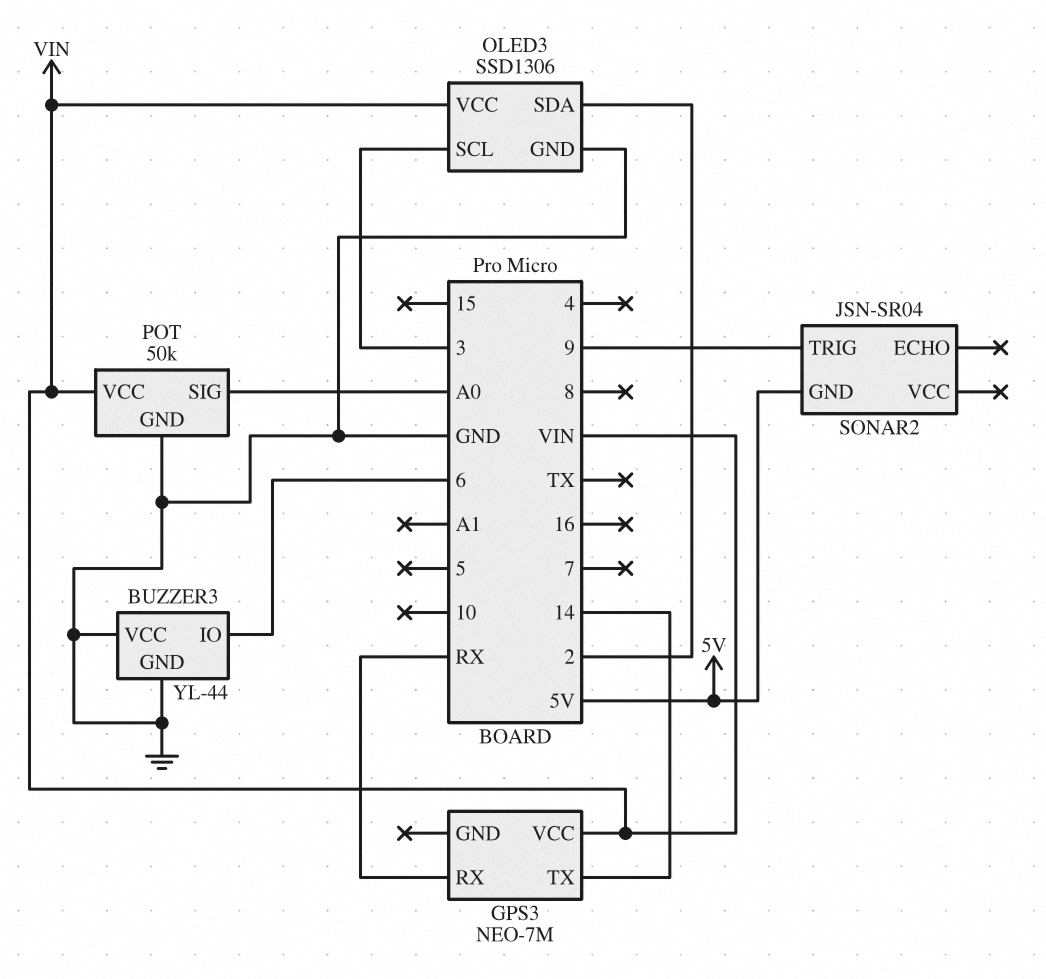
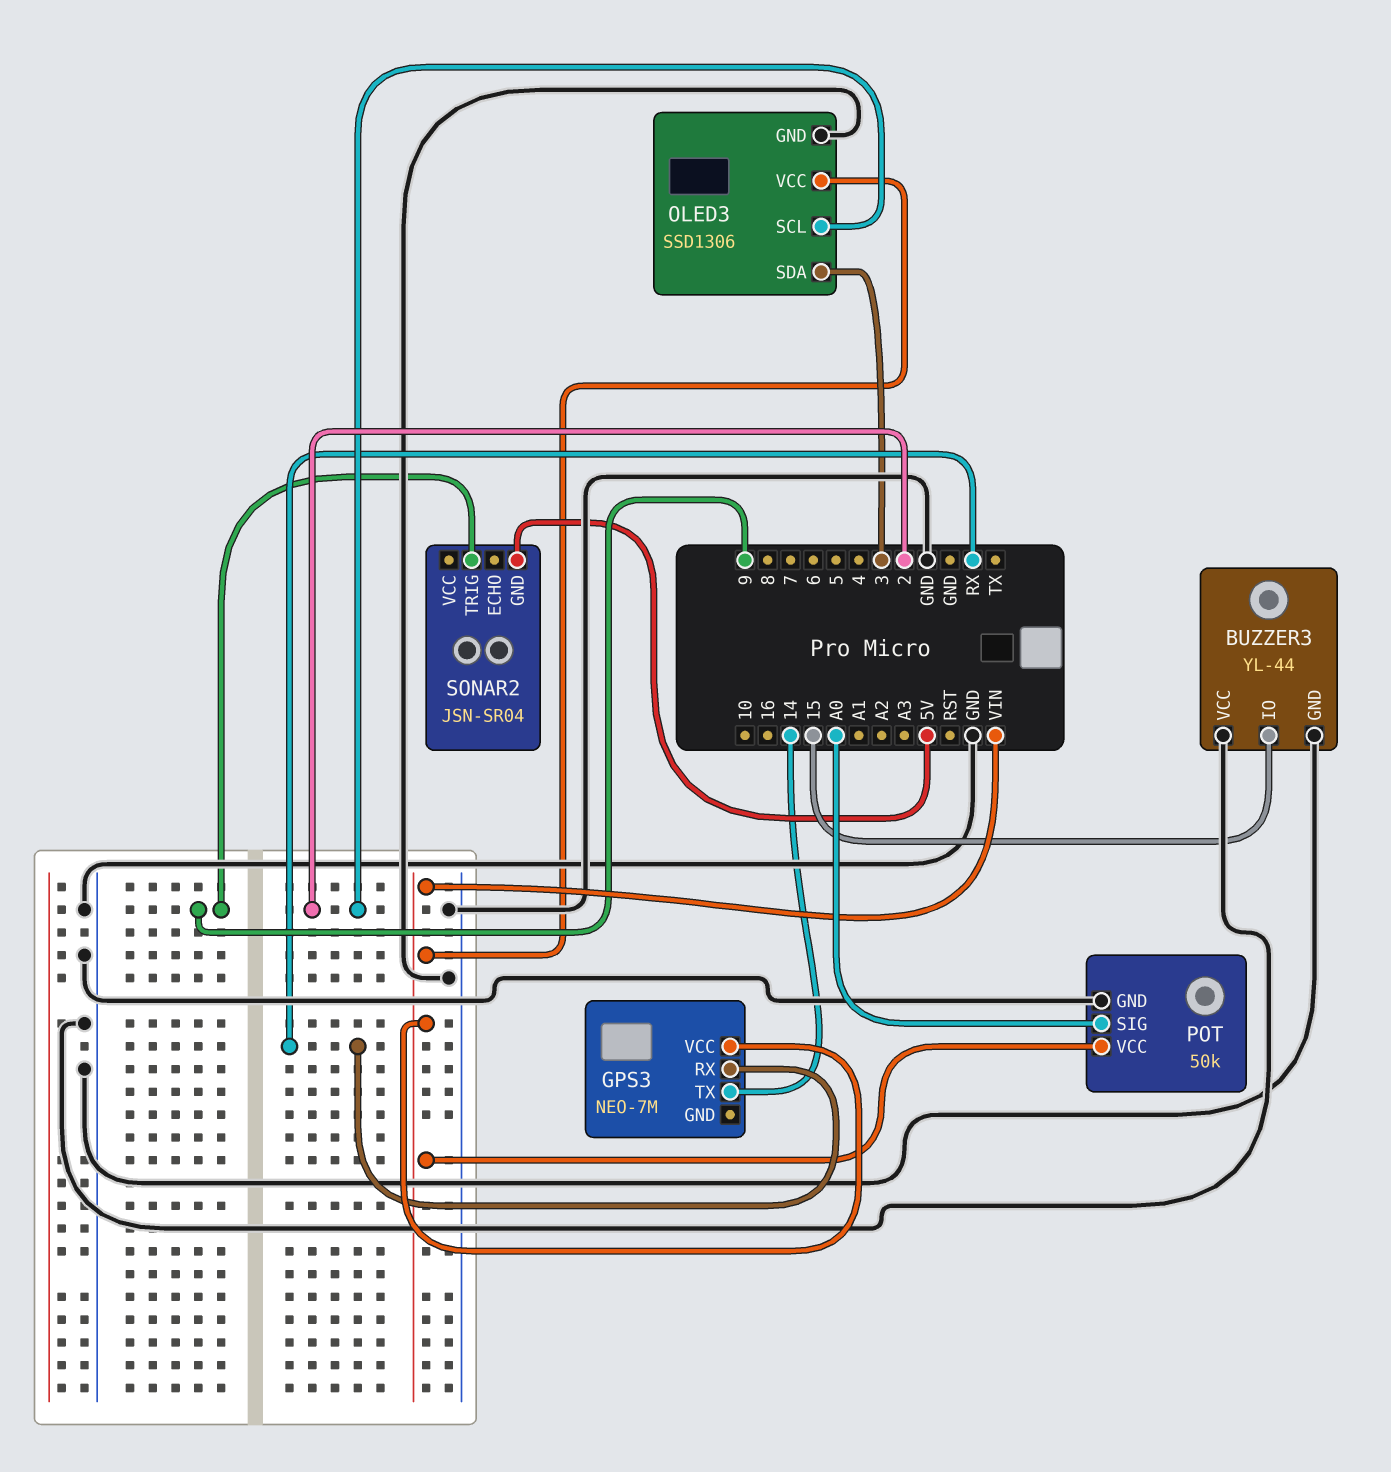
BUZZER3 pin IO: 6 -> 15
OLED3 pin SCL: 3 -> 2
OLED3 pin SDA: 2 -> 3

